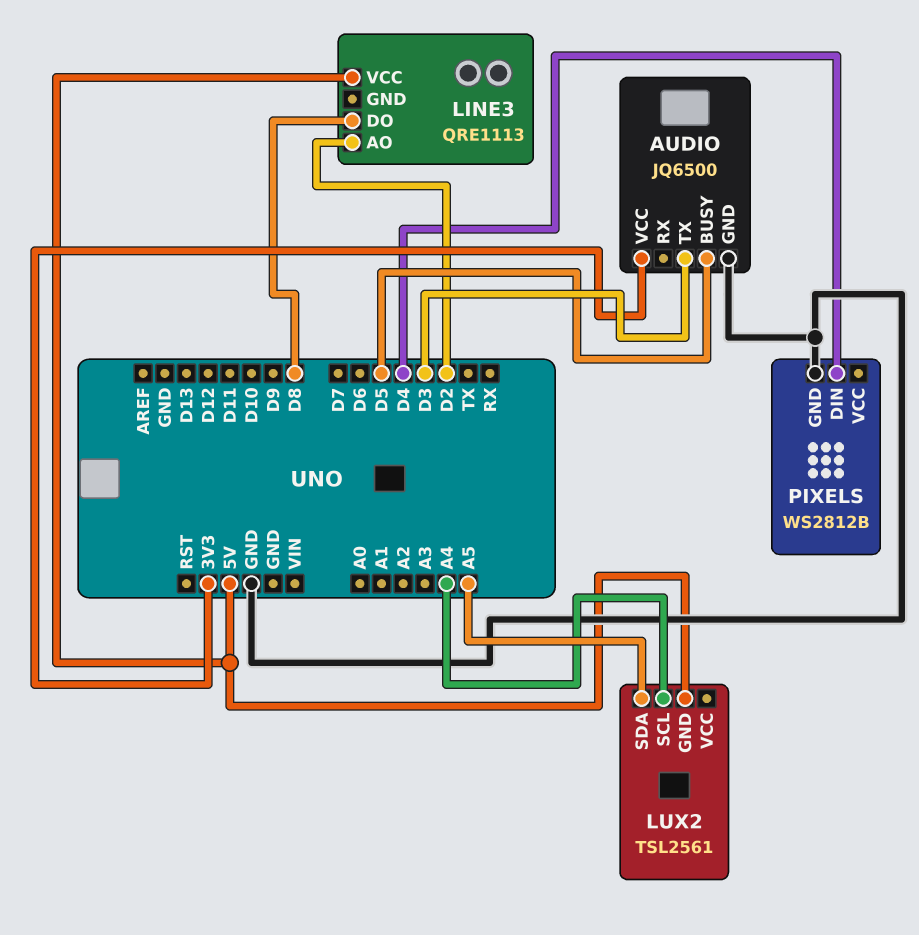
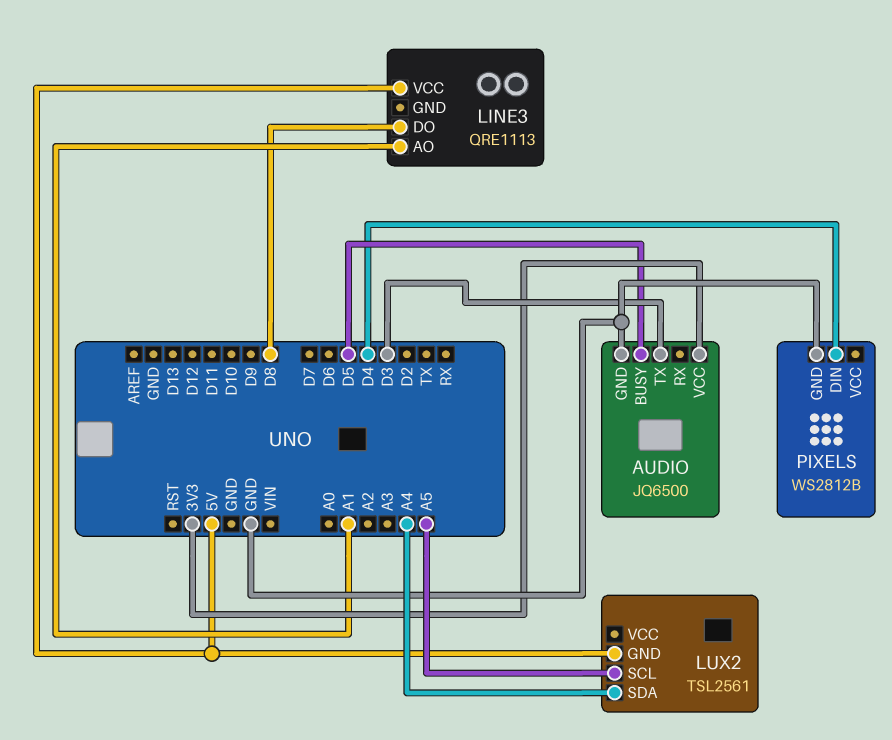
LINE3 pin AO: D2 -> A1
LUX2 pin SCL: A4 -> A5
LUX2 pin SDA: A5 -> A4

